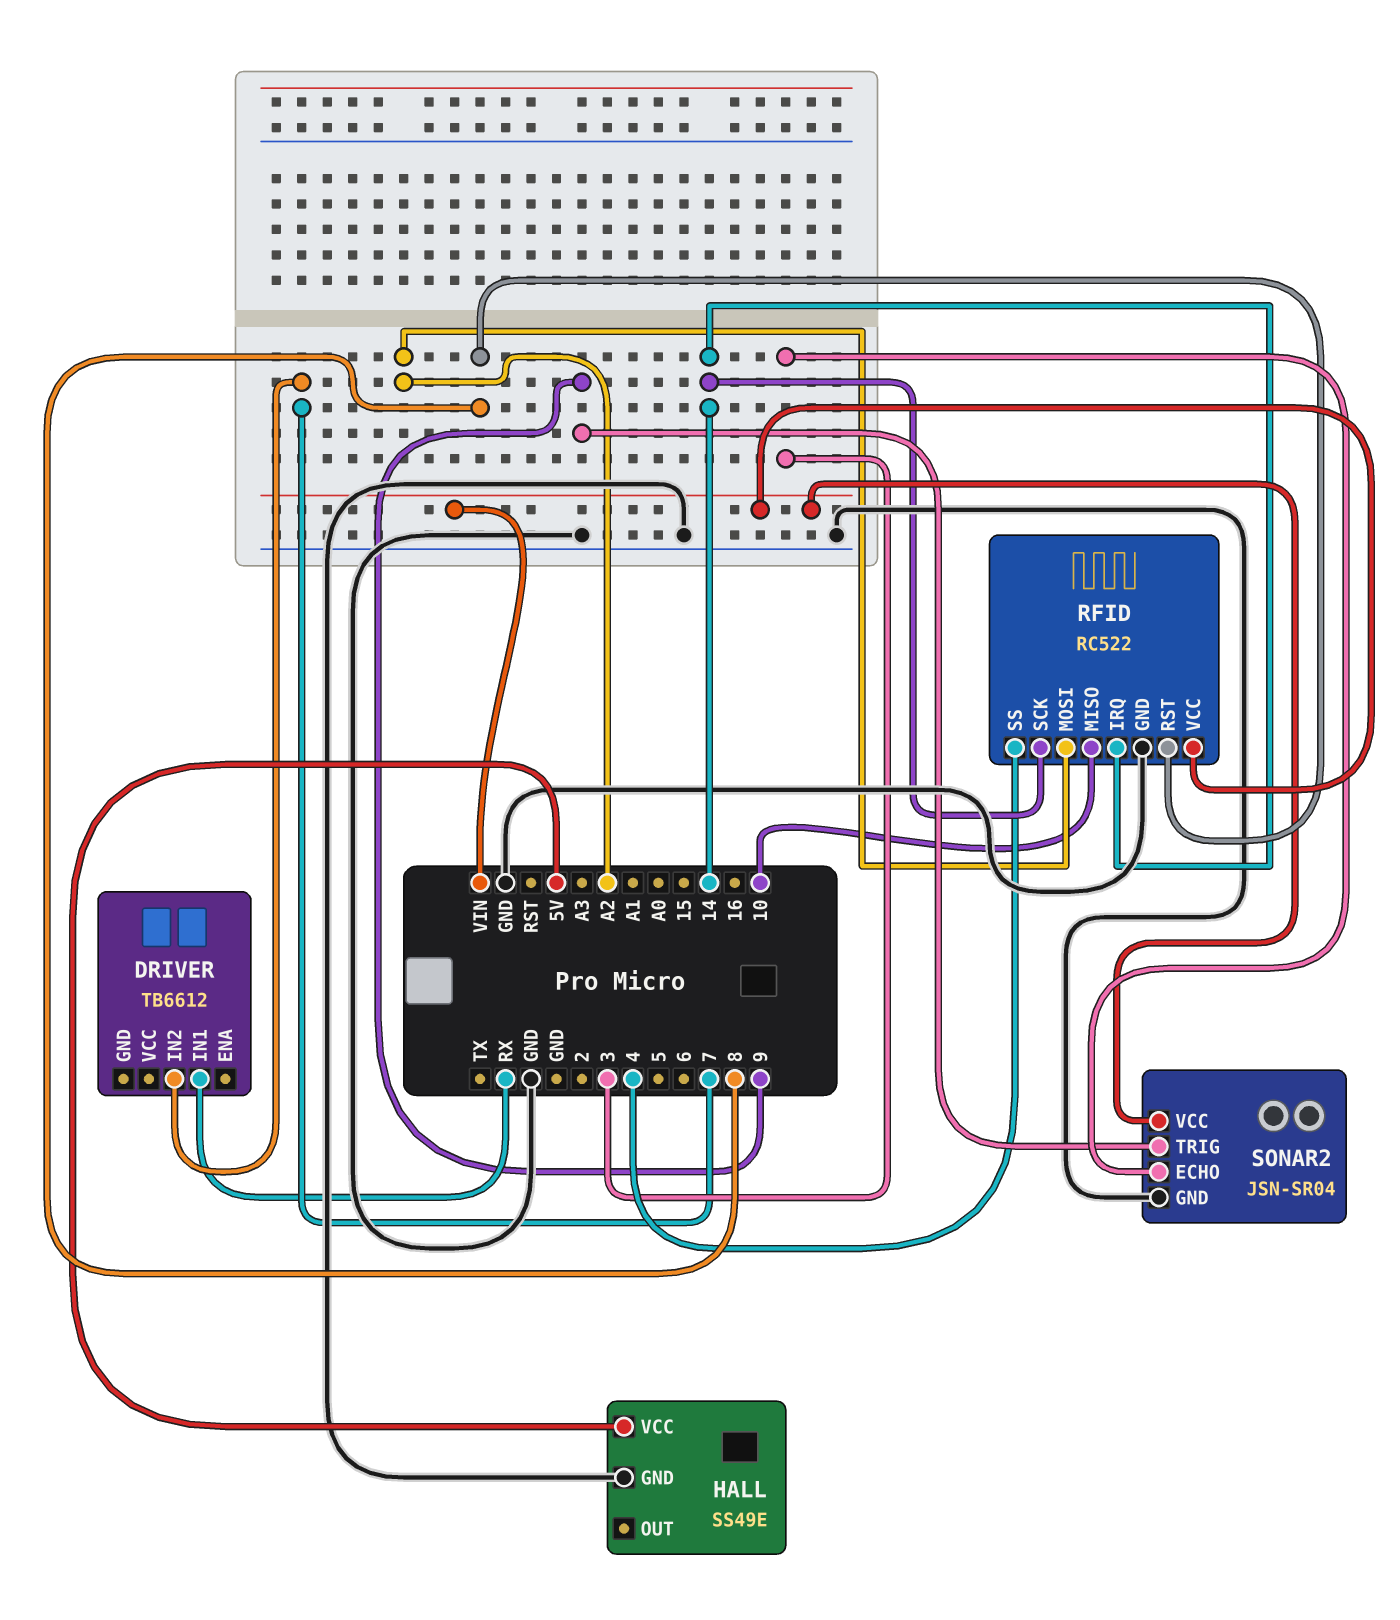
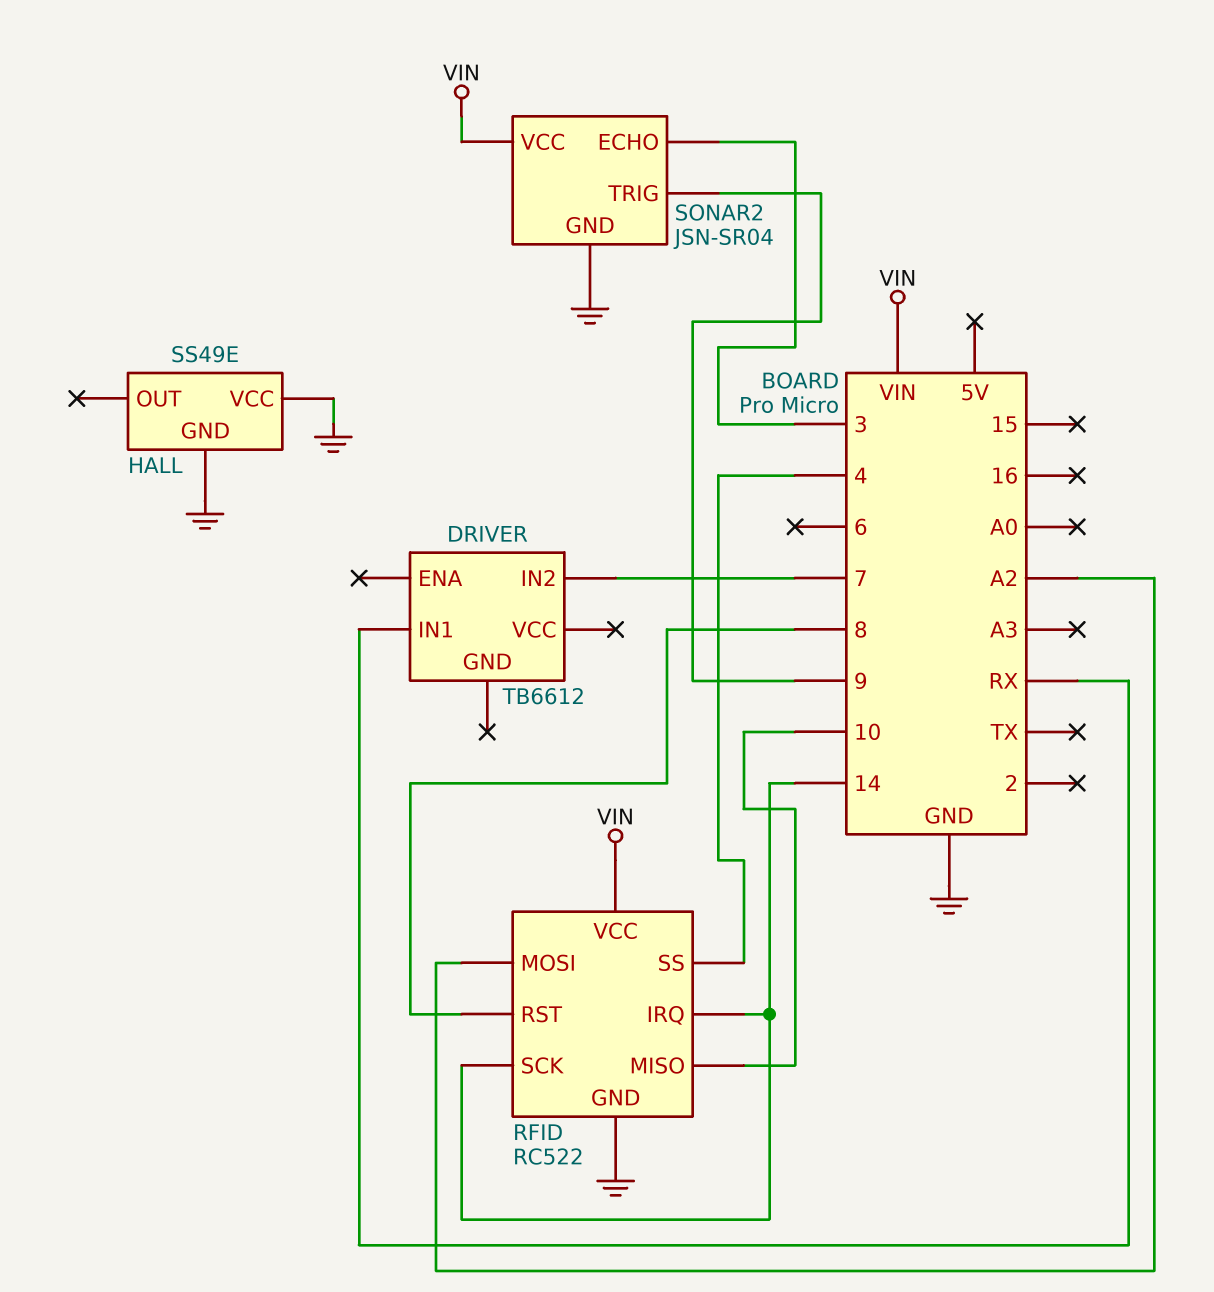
HALL pin VCC: 5V -> GND

